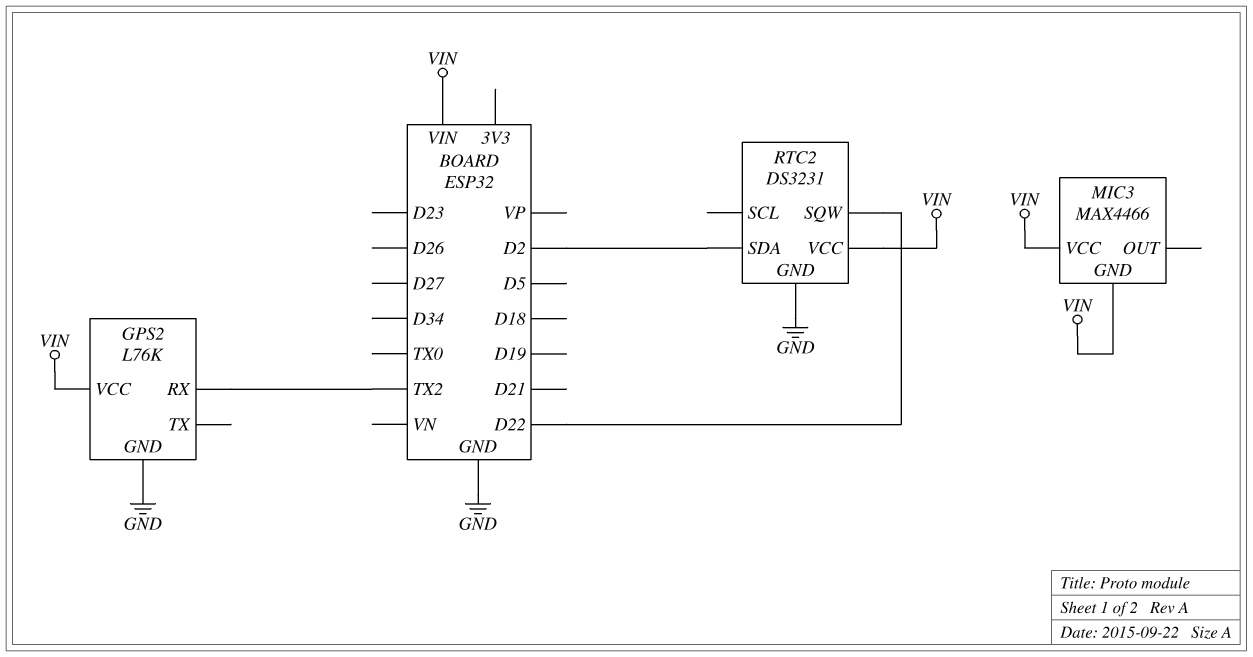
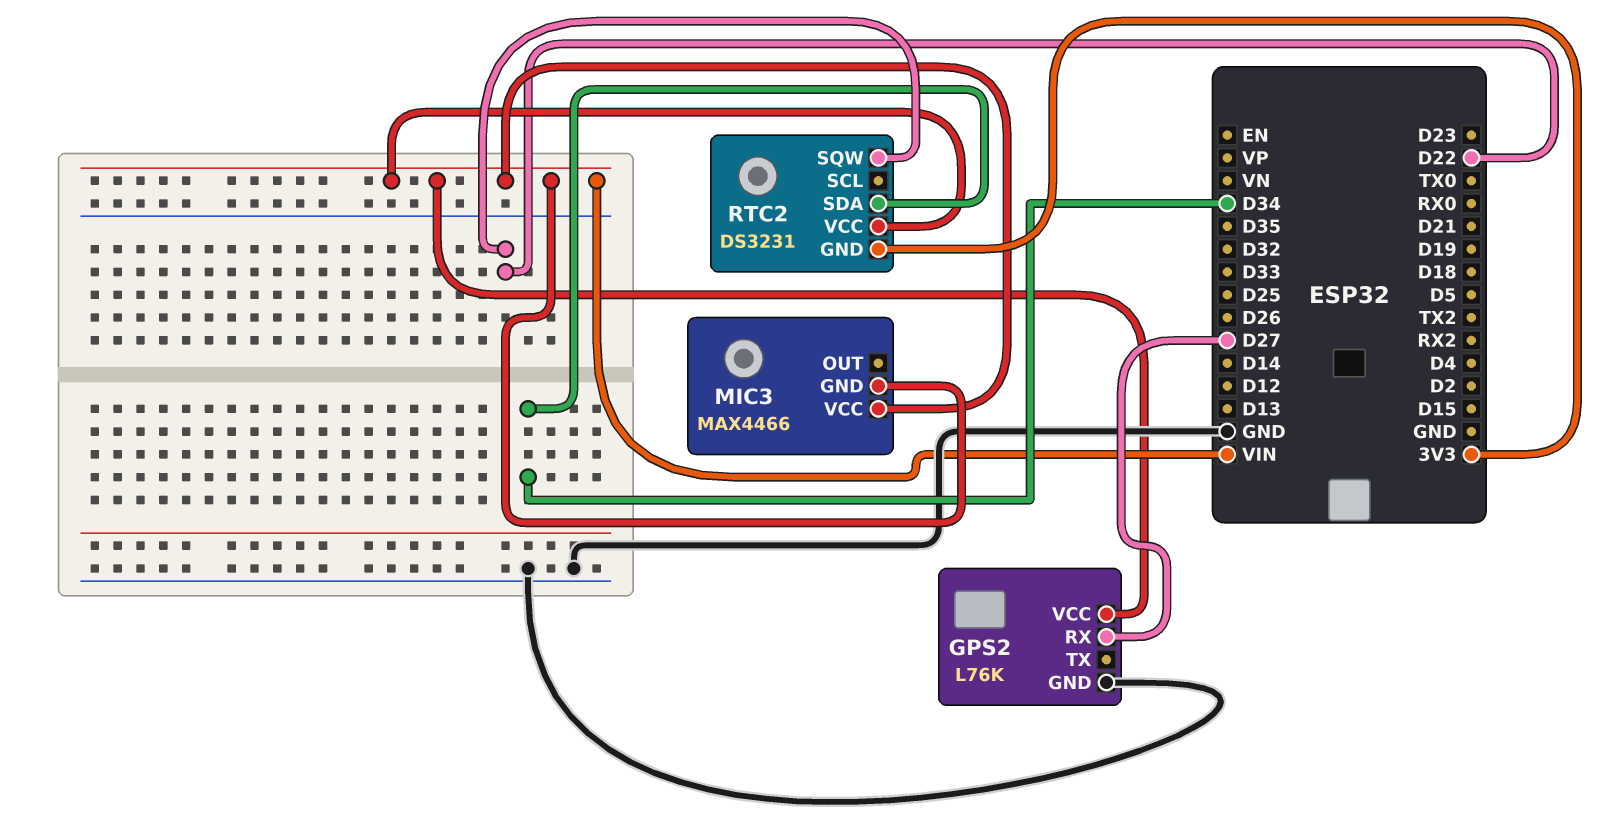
GPS2 pin RX: TX2 -> D27
RTC2 pin GND: GND -> 3V3
RTC2 pin SDA: D2 -> D34

